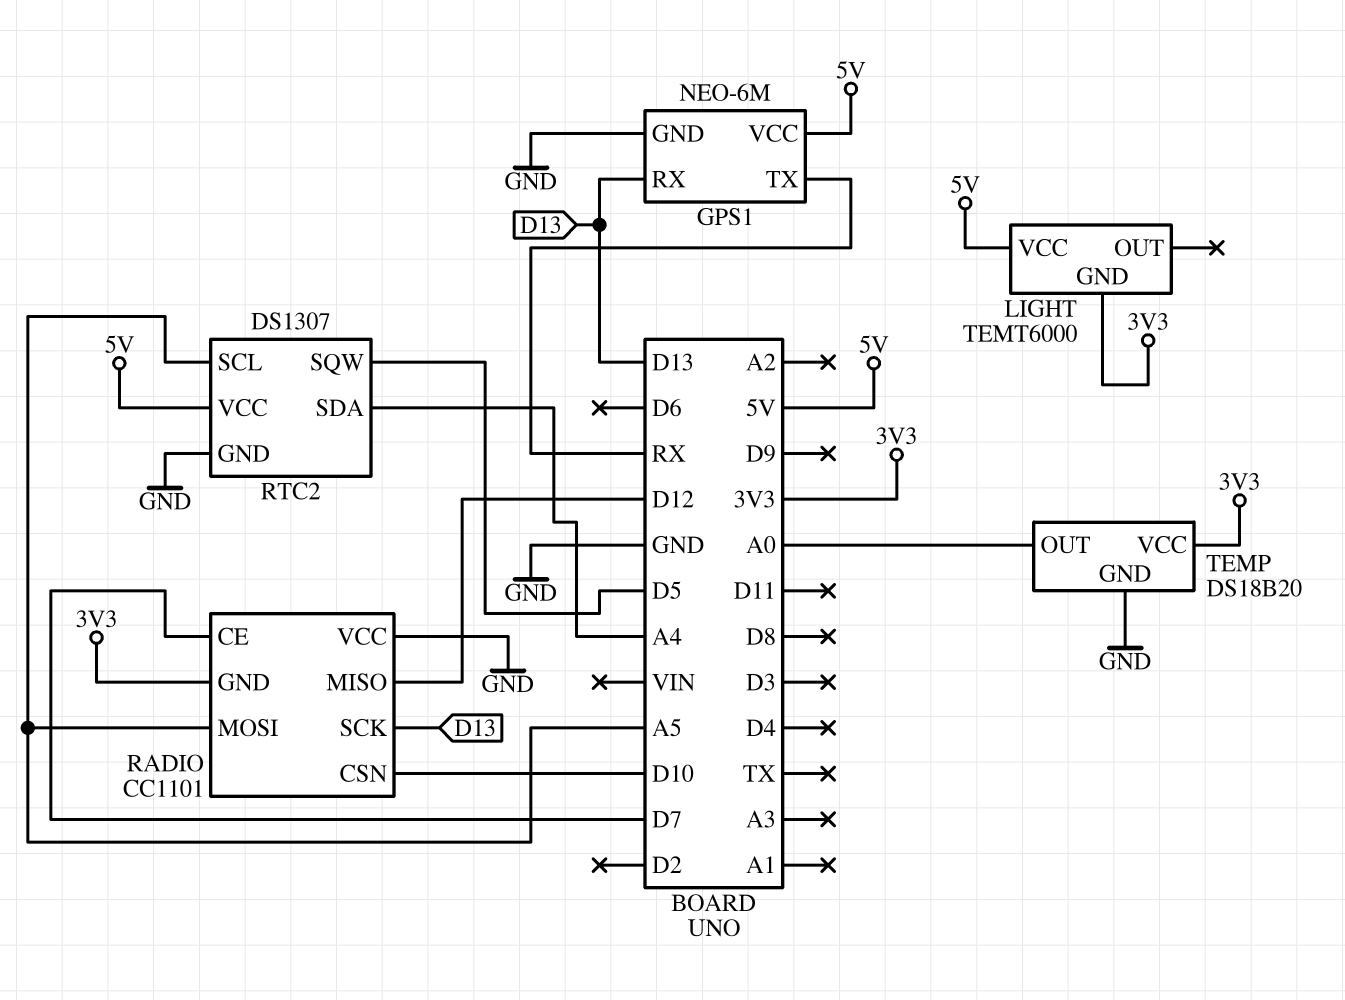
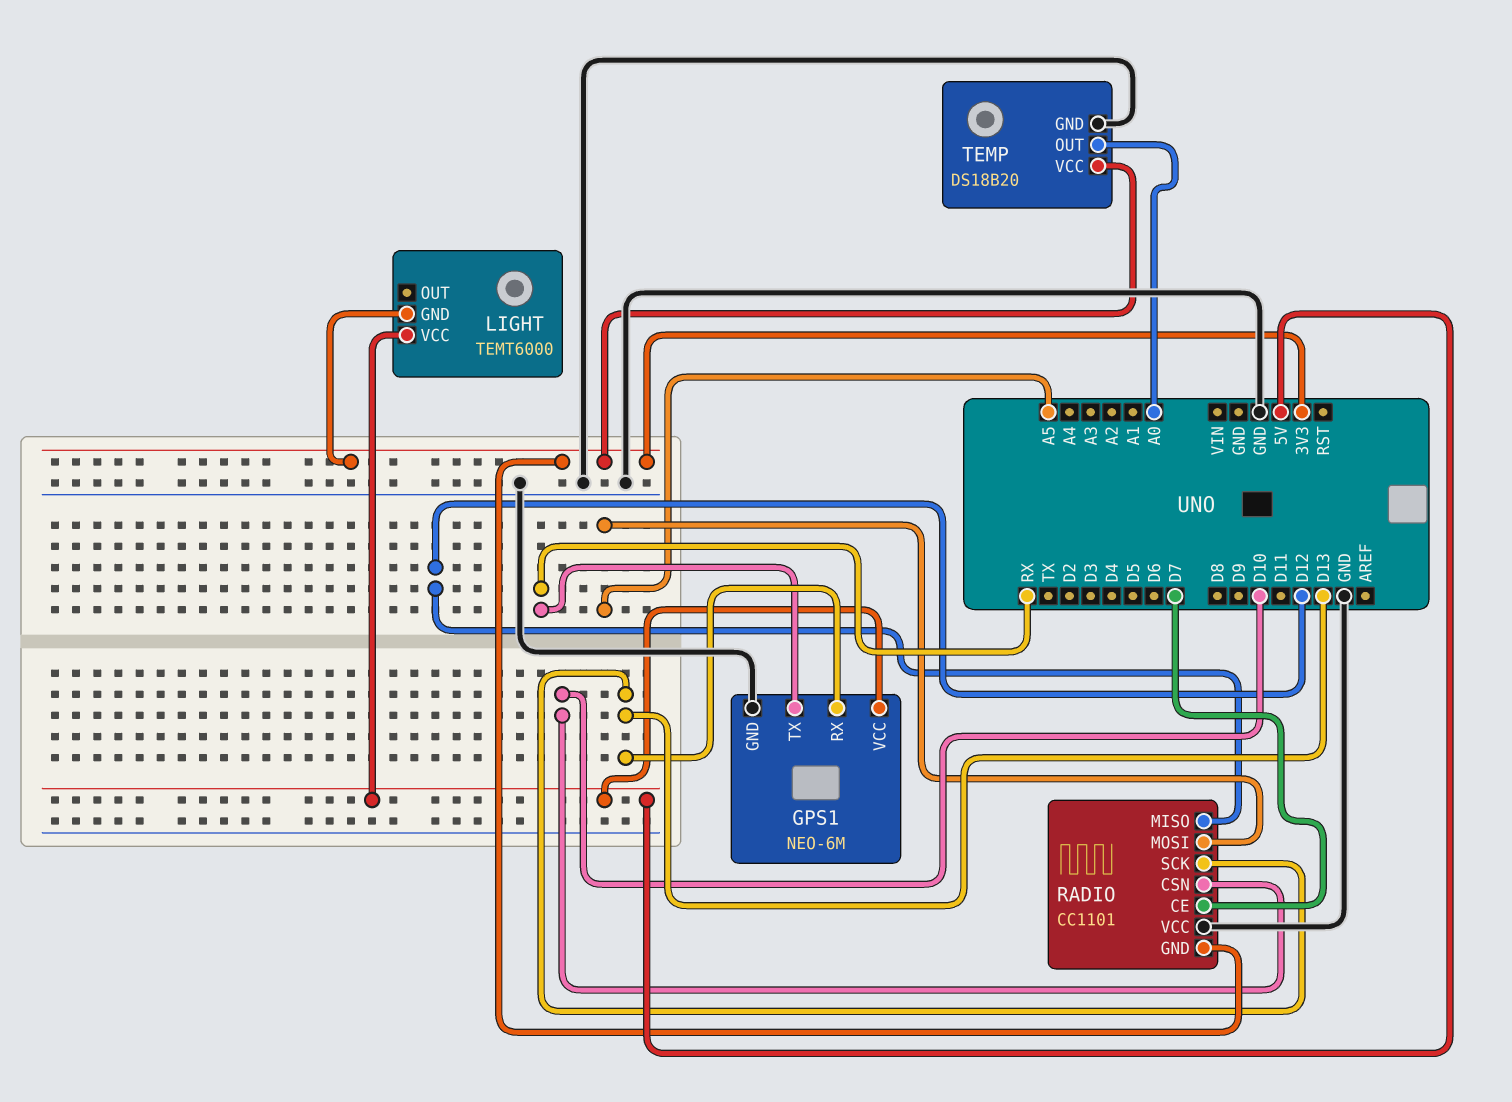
RTC2: DS1307 -> none
RTC2 pin GND: GND -> none
RTC2 pin SCL: A5 -> none
RTC2 pin SDA: A4 -> none
RTC2 pin SQW: D5 -> none
RTC2 pin VCC: 5V -> none

